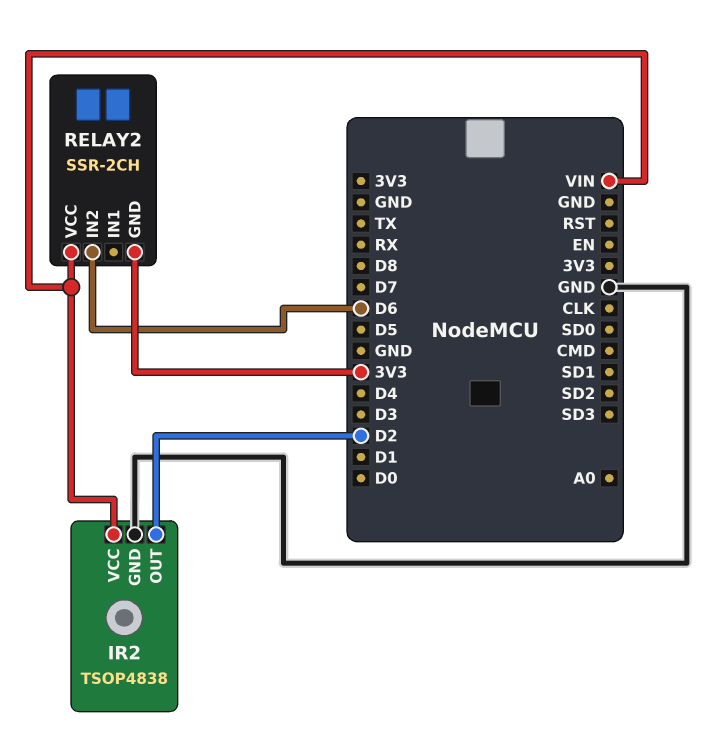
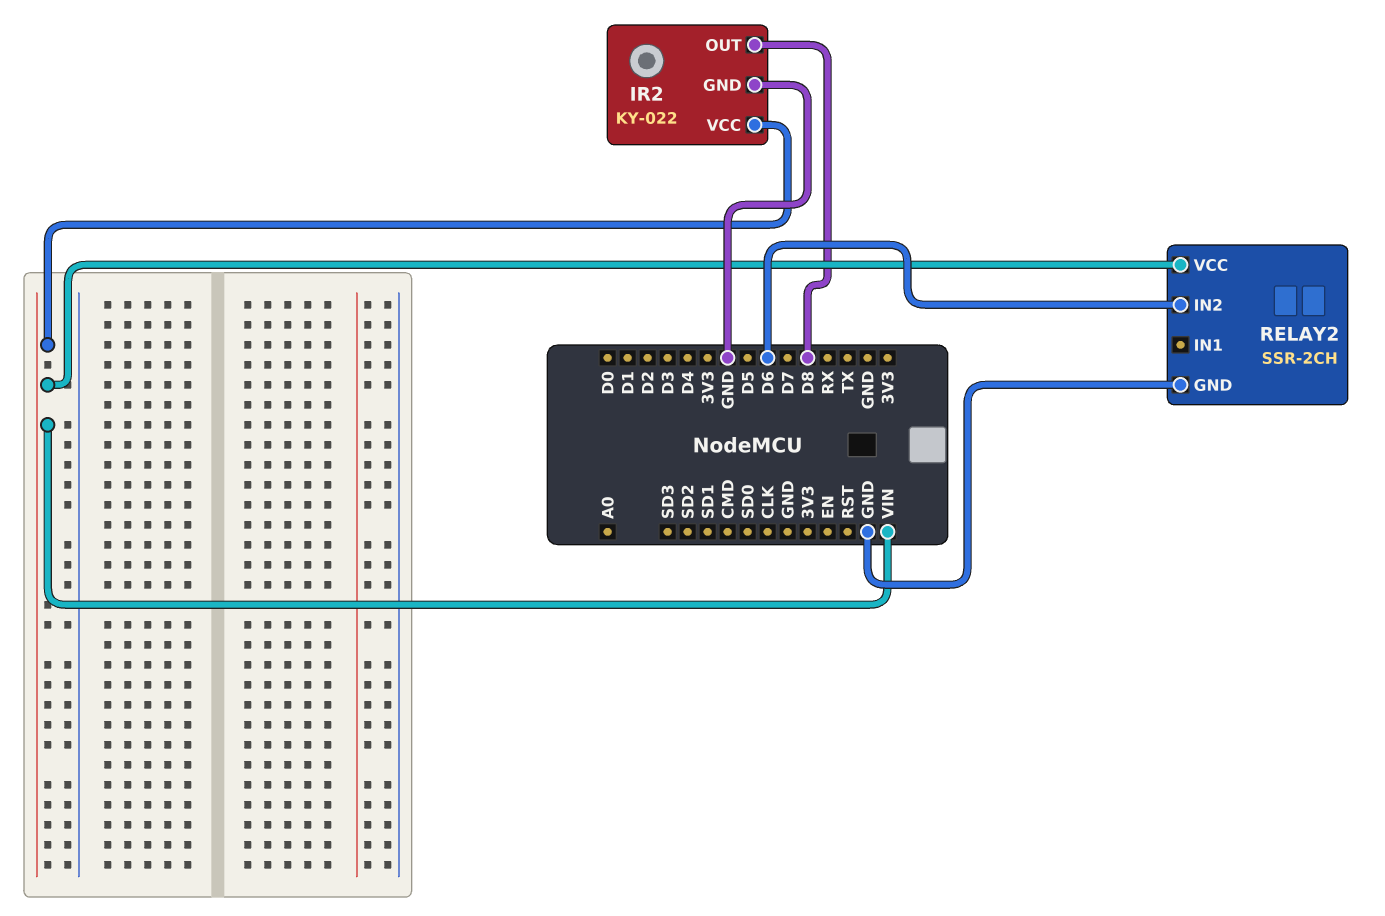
IR2: TSOP4838 -> KY-022
IR2 pin OUT: D2 -> D8
RELAY2 pin GND: 3V3 -> GND

